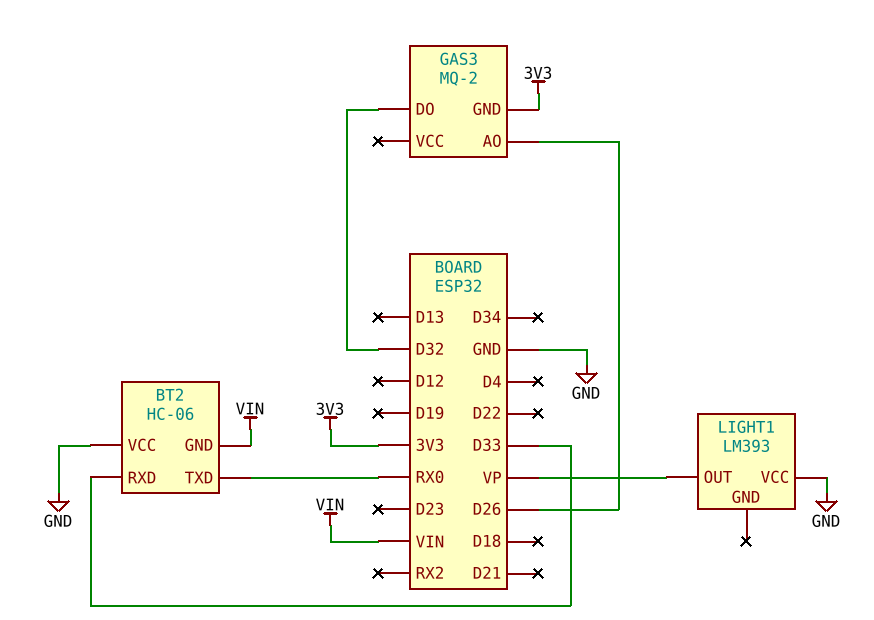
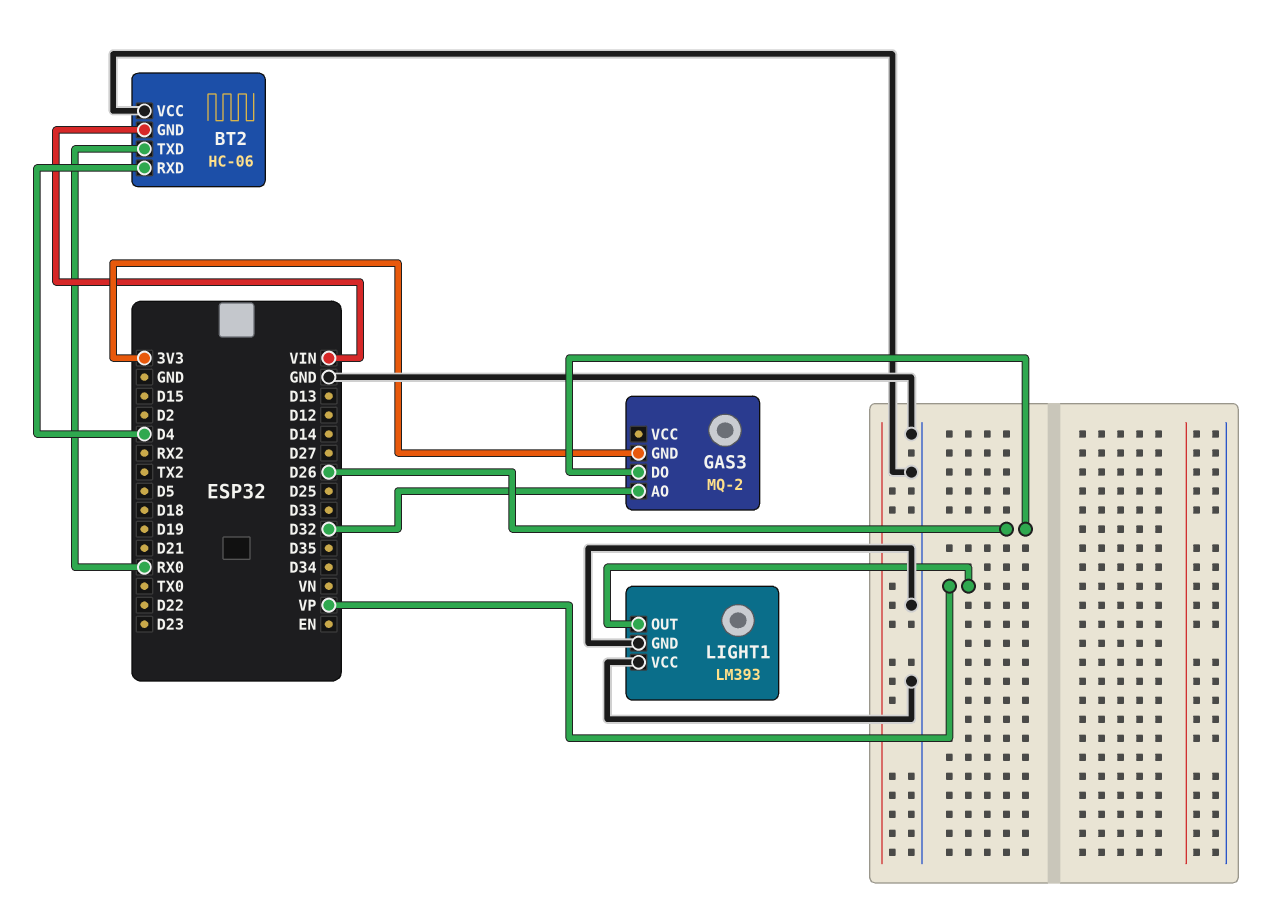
BT2 pin RXD: D33 -> D4
GAS3 pin AO: D26 -> D32
GAS3 pin DO: D32 -> D26
LIGHT1 pin GND: none -> GND

